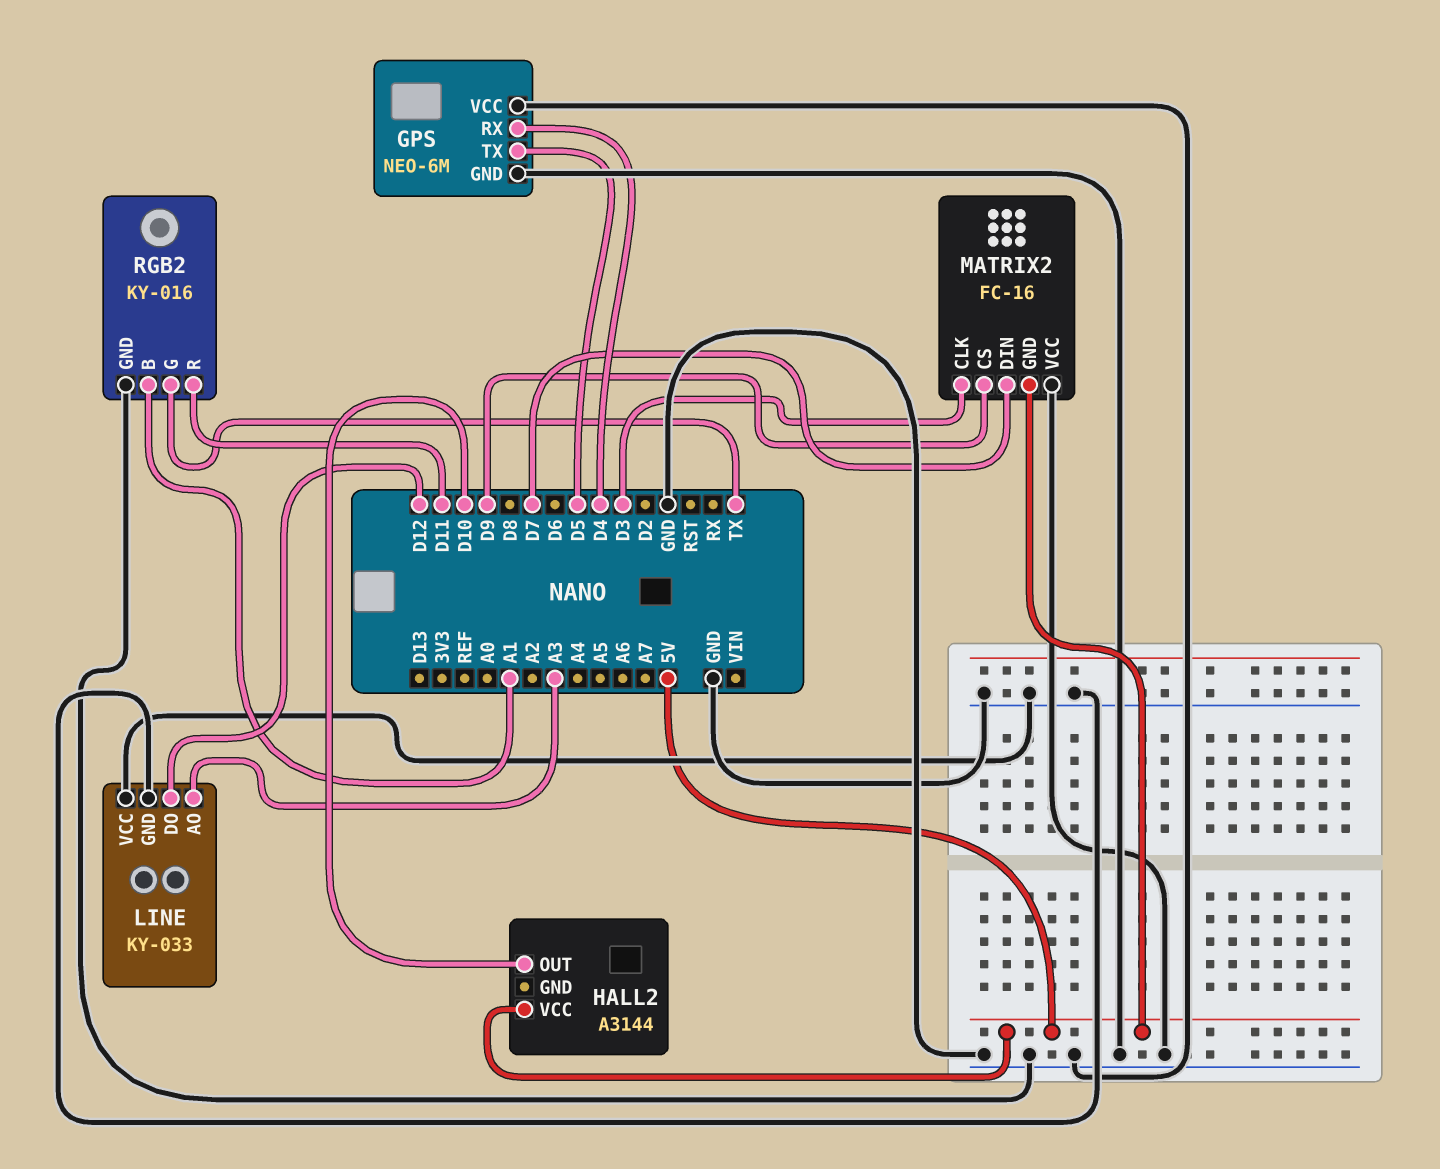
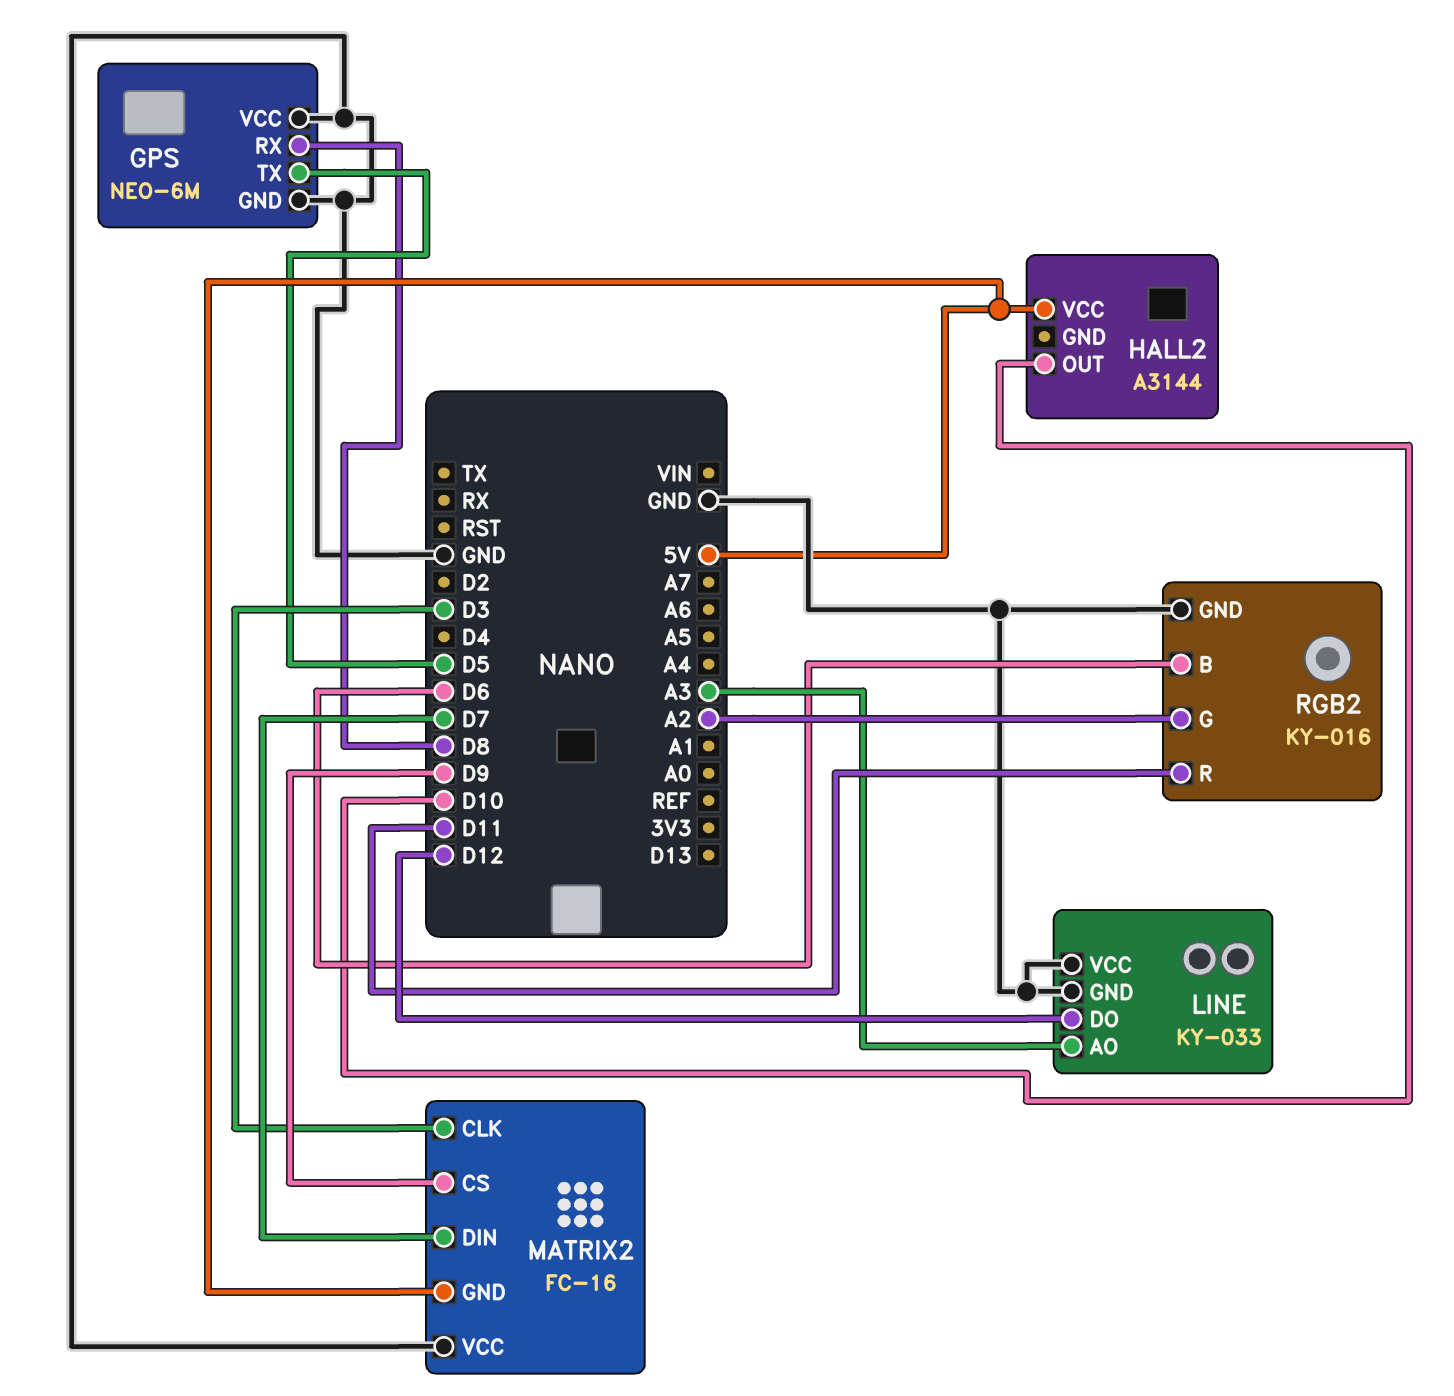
GPS pin RX: D4 -> D8
RGB2 pin B: A1 -> D6
RGB2 pin G: TX -> A2

